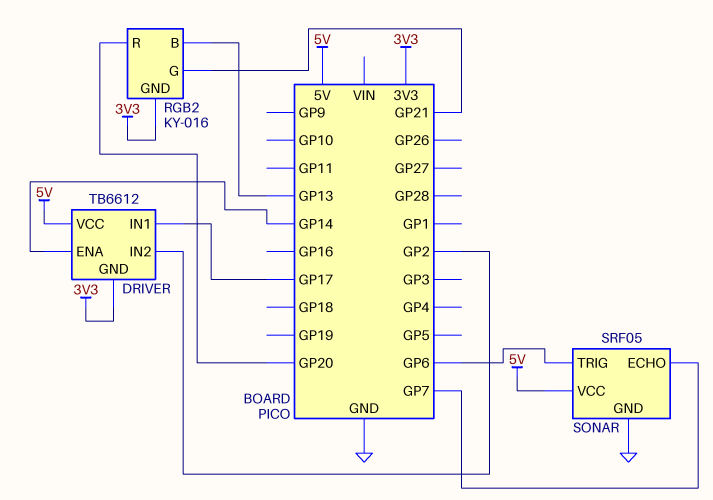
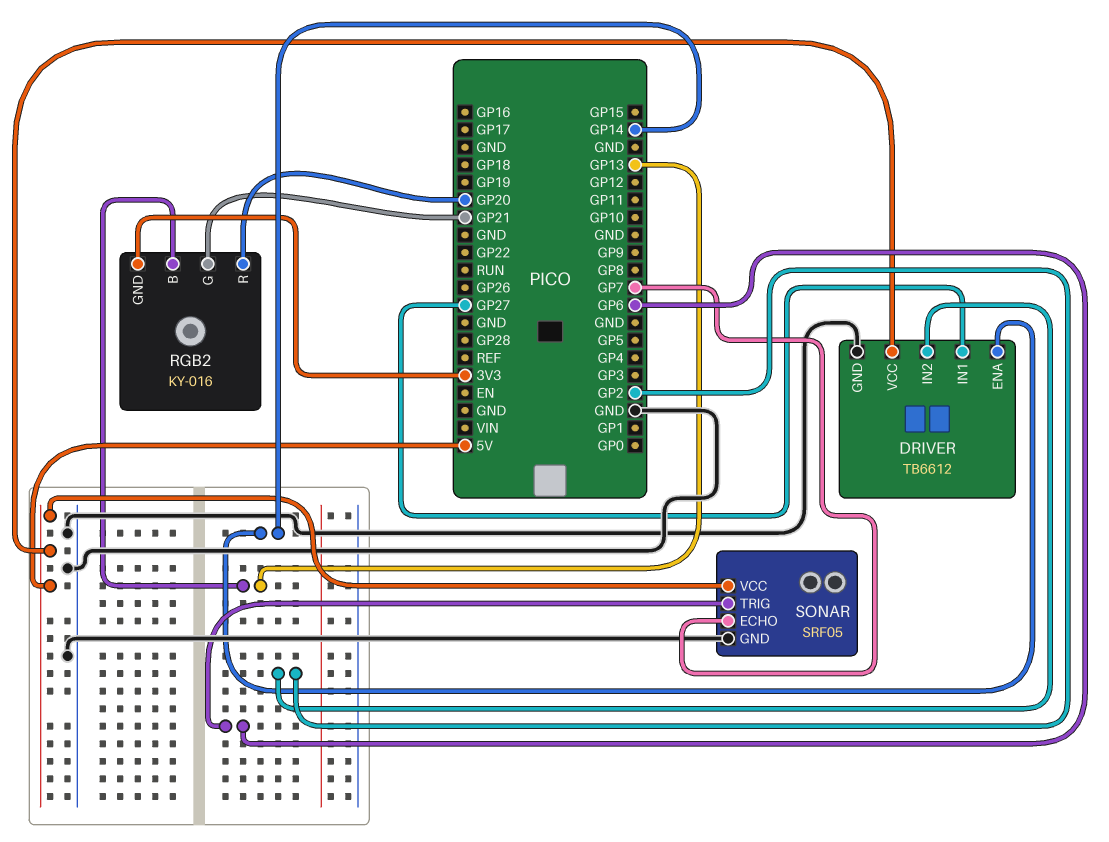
DRIVER pin GND: 3V3 -> GND
DRIVER pin IN1: GP17 -> GP27

